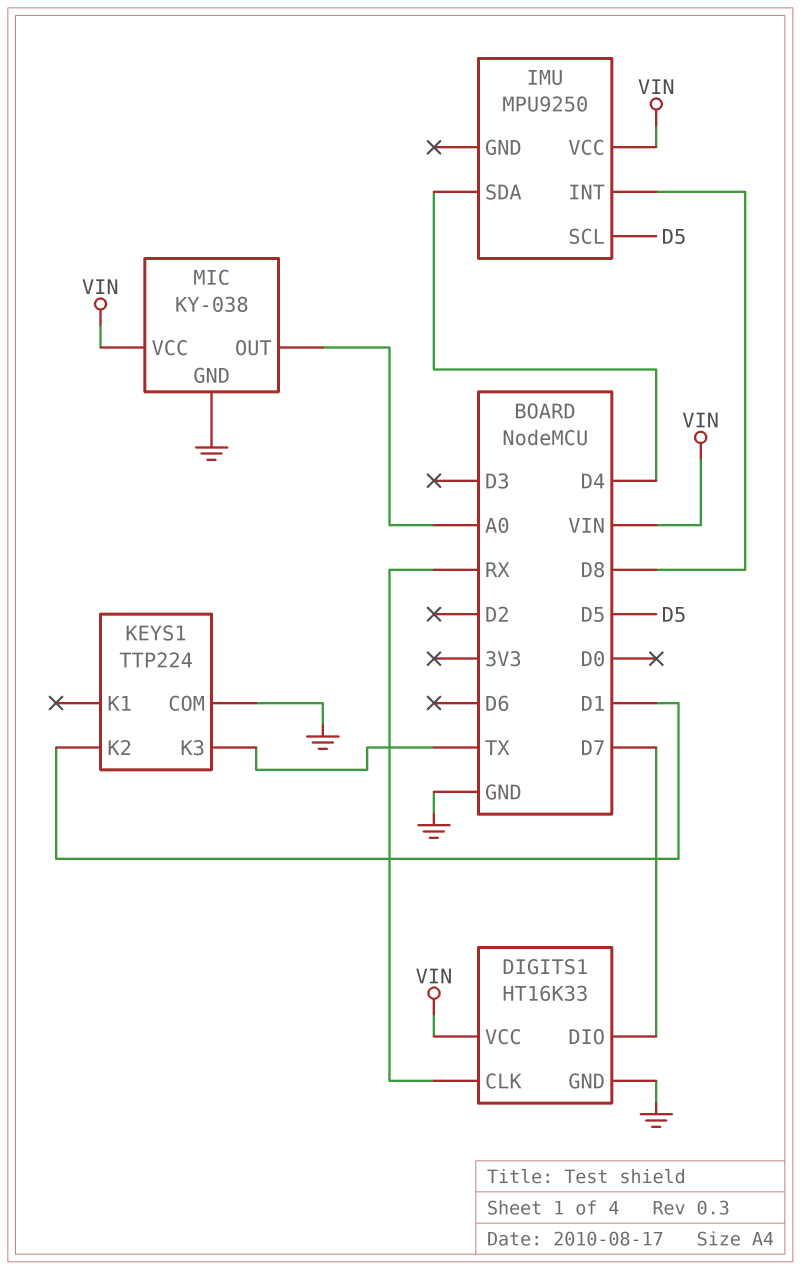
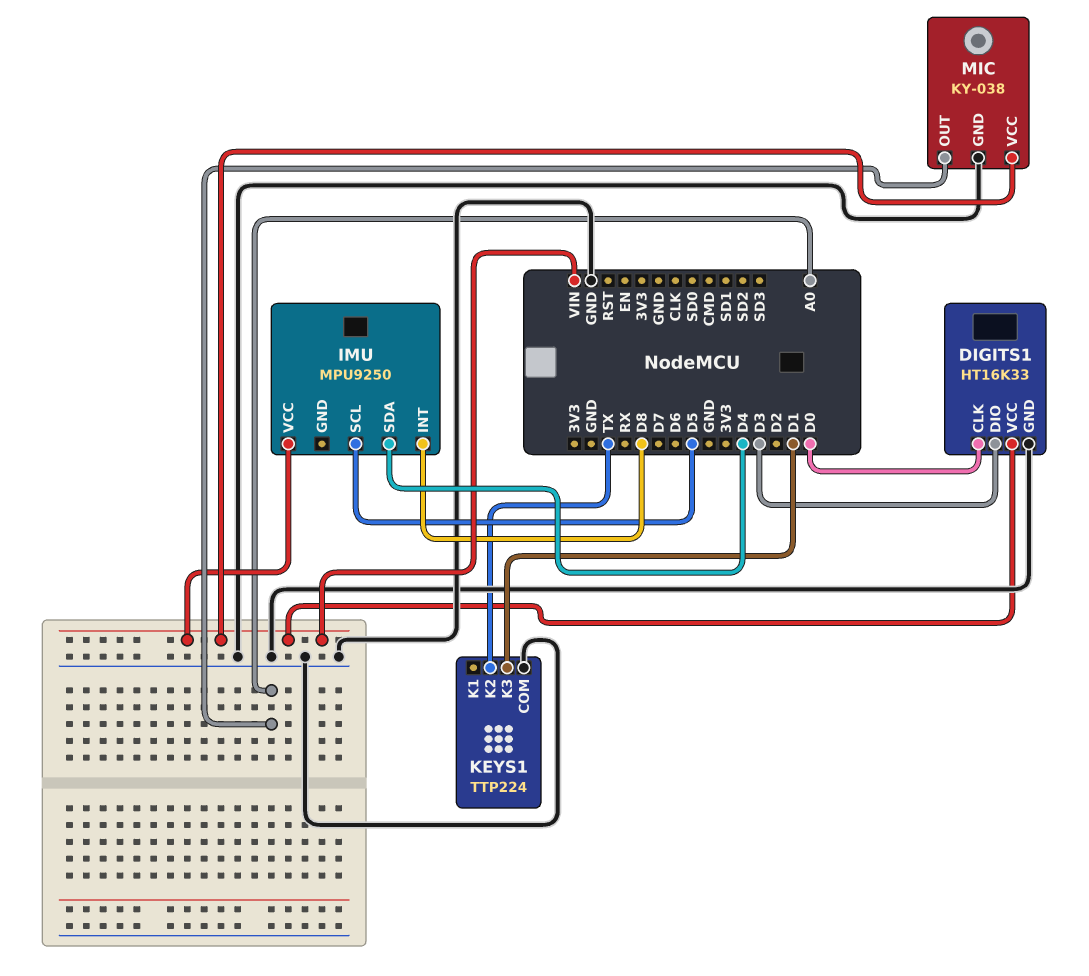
DIGITS1 pin CLK: RX -> D0
DIGITS1 pin DIO: D7 -> D3
KEYS1 pin K2: D1 -> TX
KEYS1 pin K3: TX -> D1

